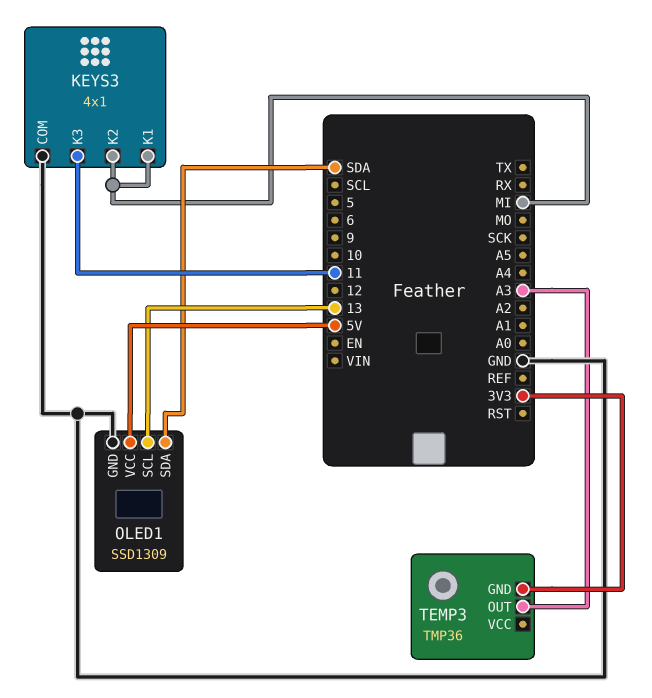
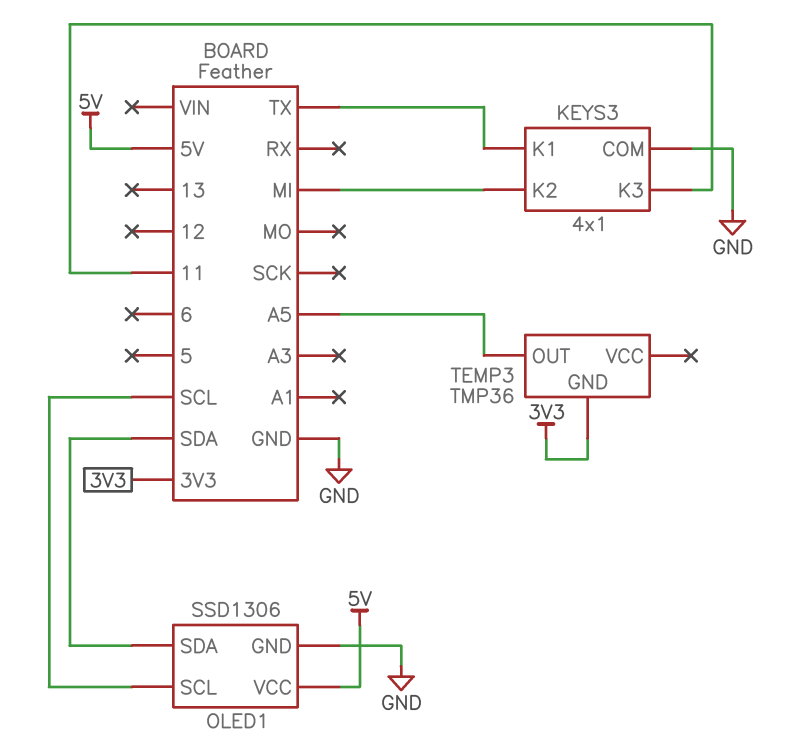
KEYS3 pin K1: MI -> TX
OLED1: SSD1309 -> SSD1306
OLED1 pin SCL: 13 -> SCL
TEMP3 pin OUT: A3 -> A5

